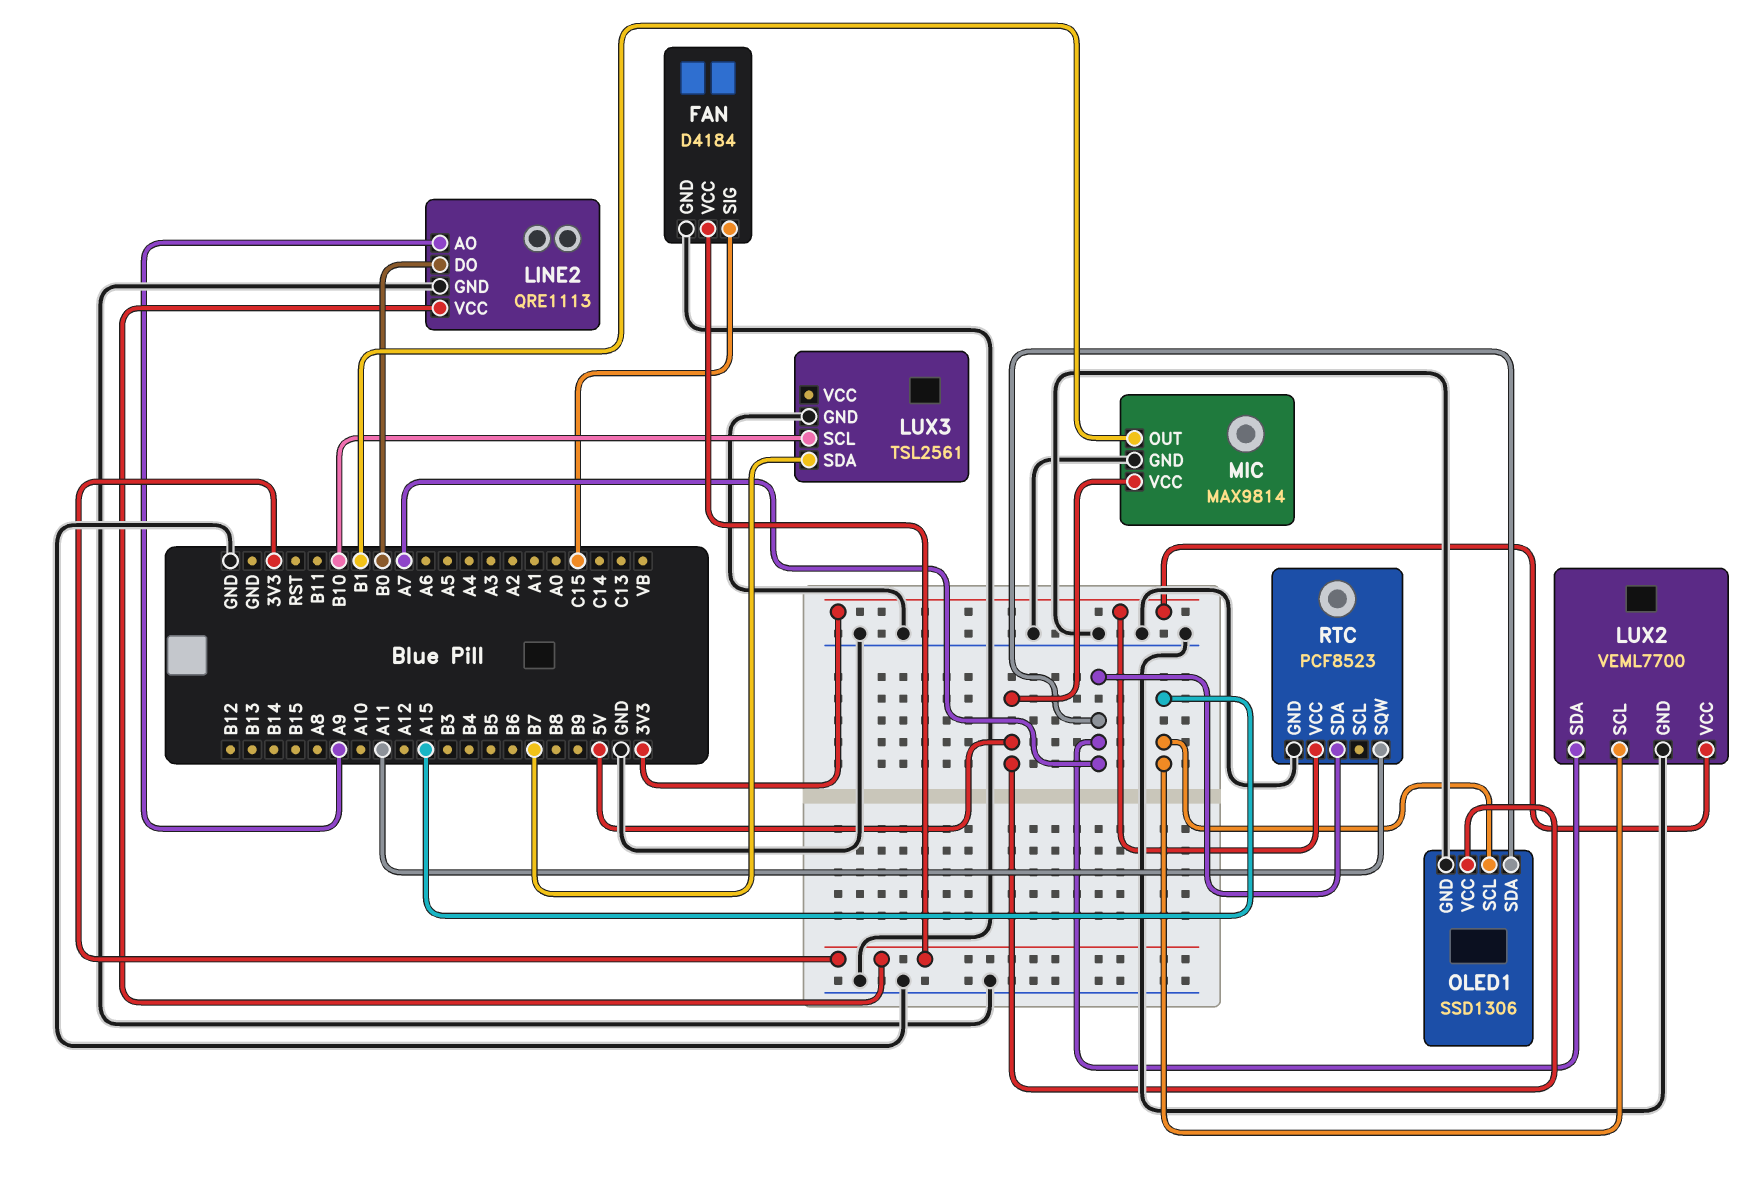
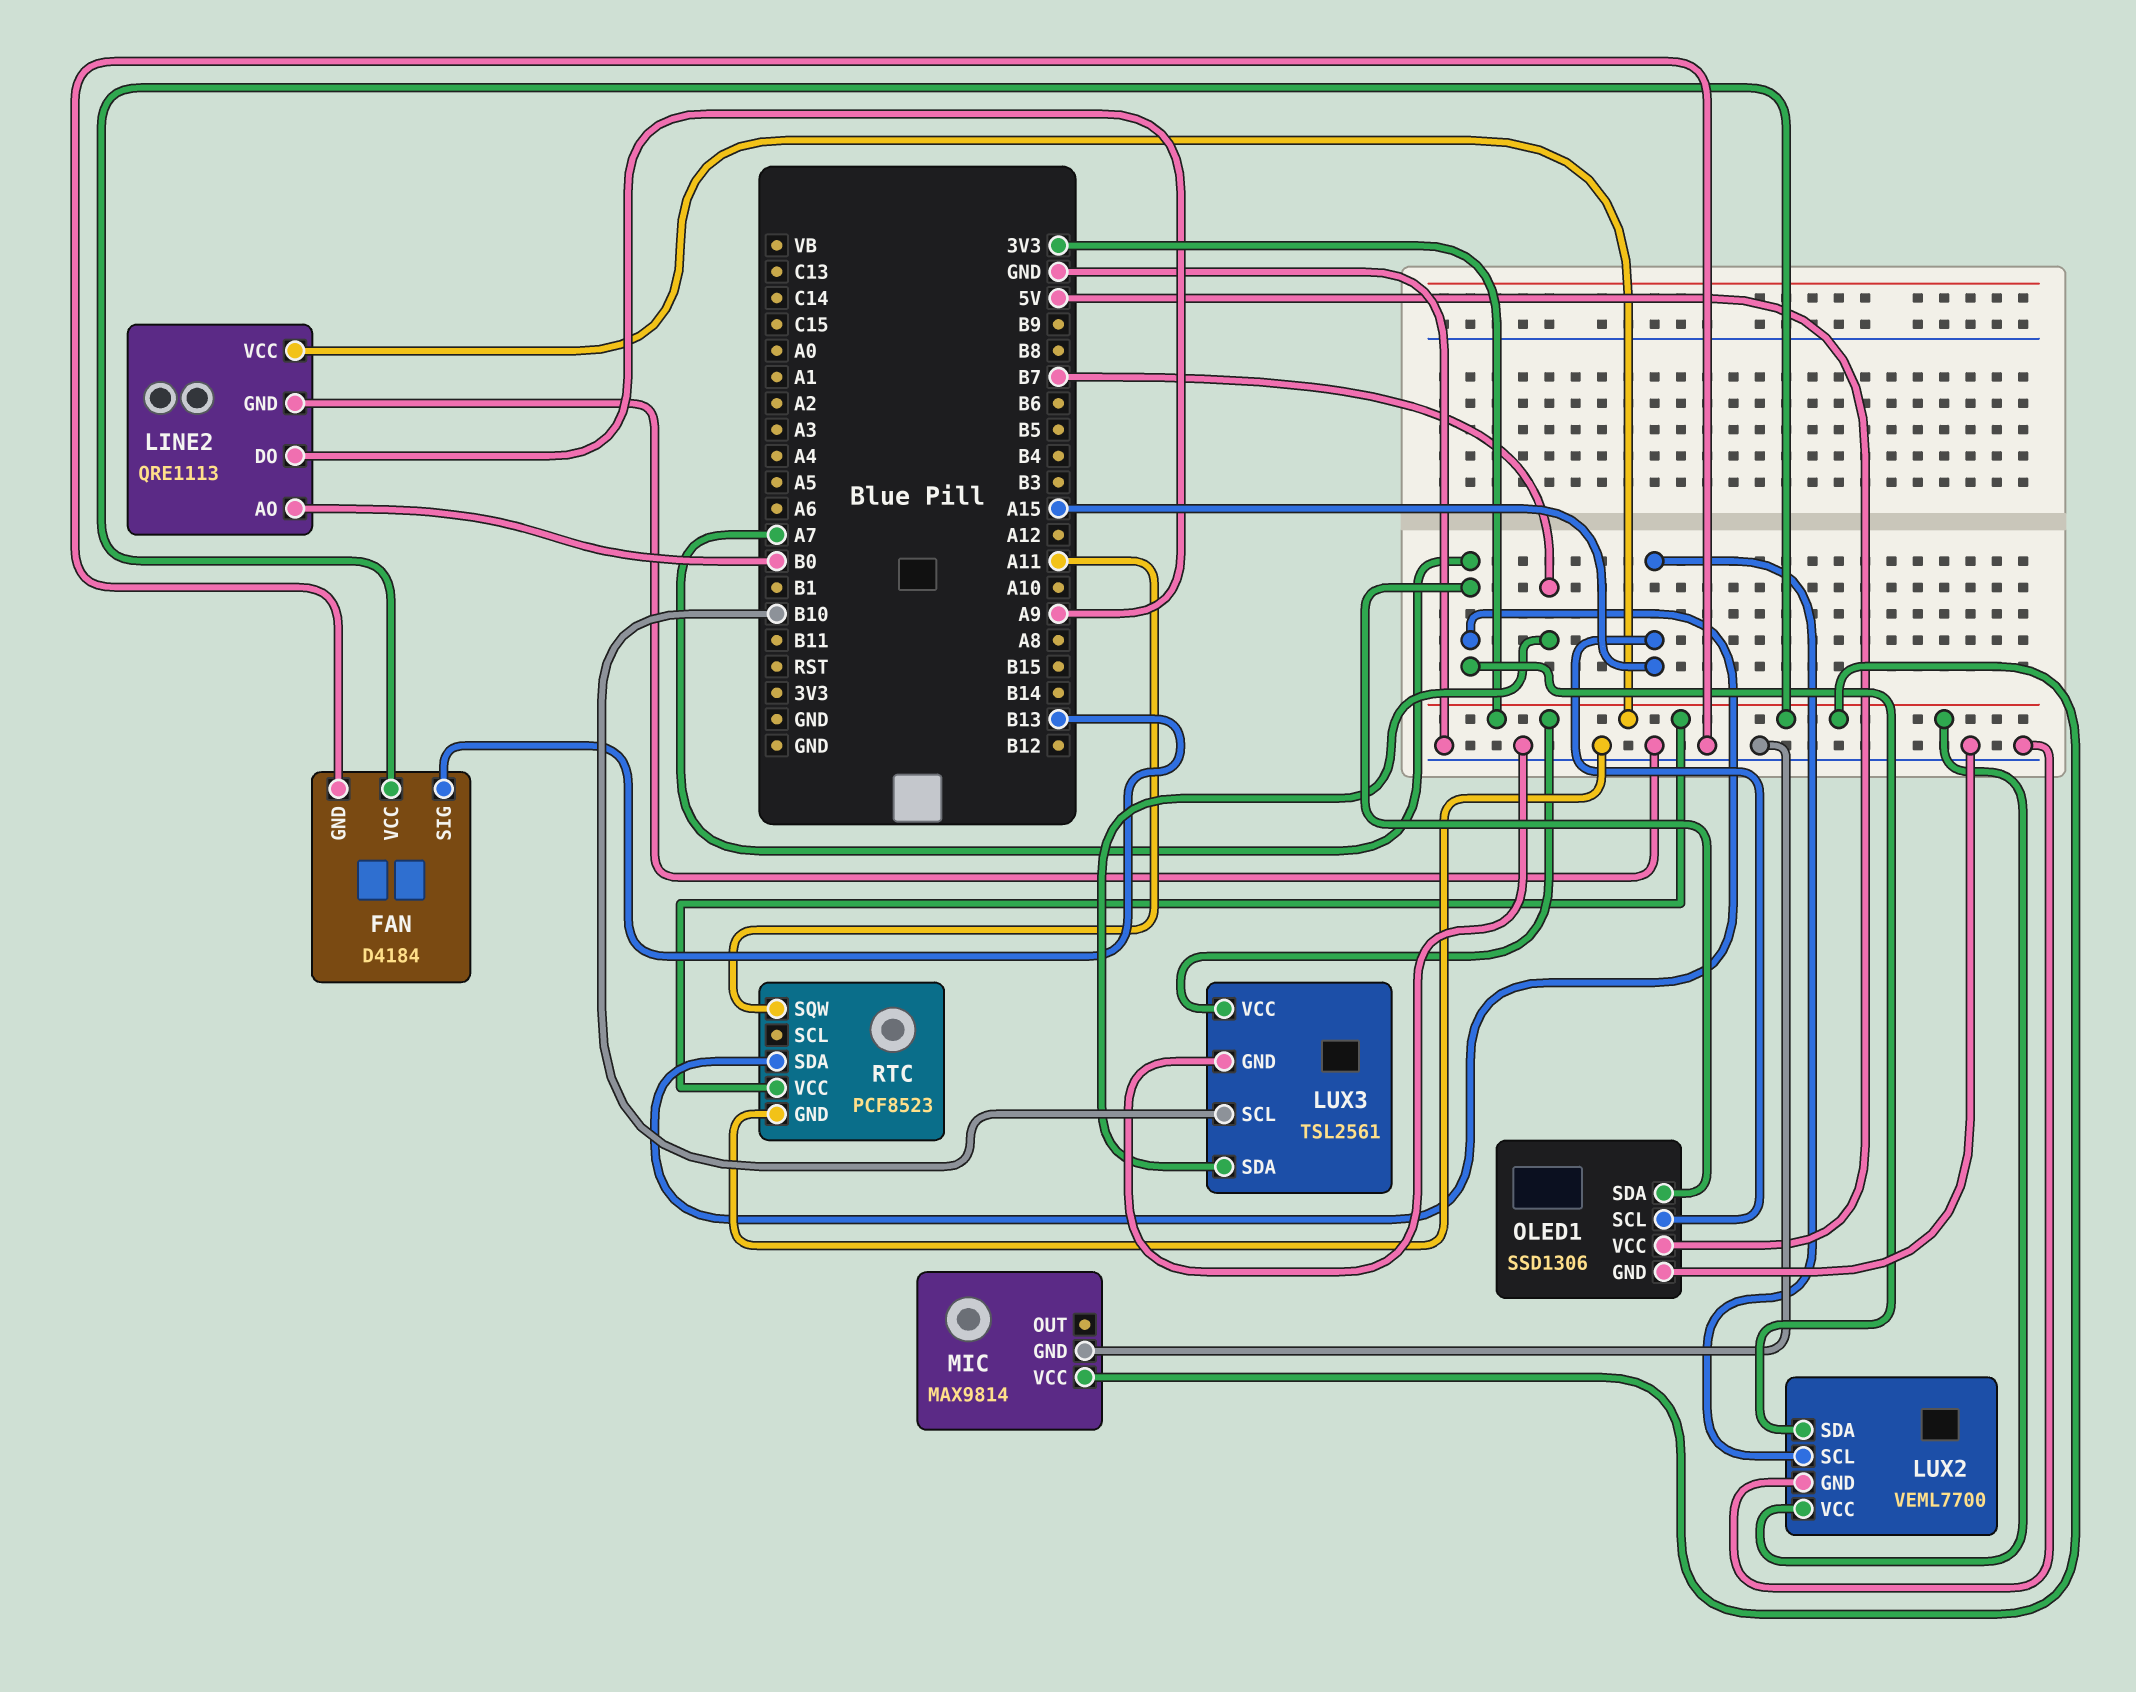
FAN pin SIG: C15 -> B13
LINE2 pin AO: A9 -> B0
LINE2 pin DO: B0 -> A9
LUX3 pin VCC: none -> 3V3
MIC pin OUT: B1 -> none
MIC pin VCC: 5V -> 3V3

